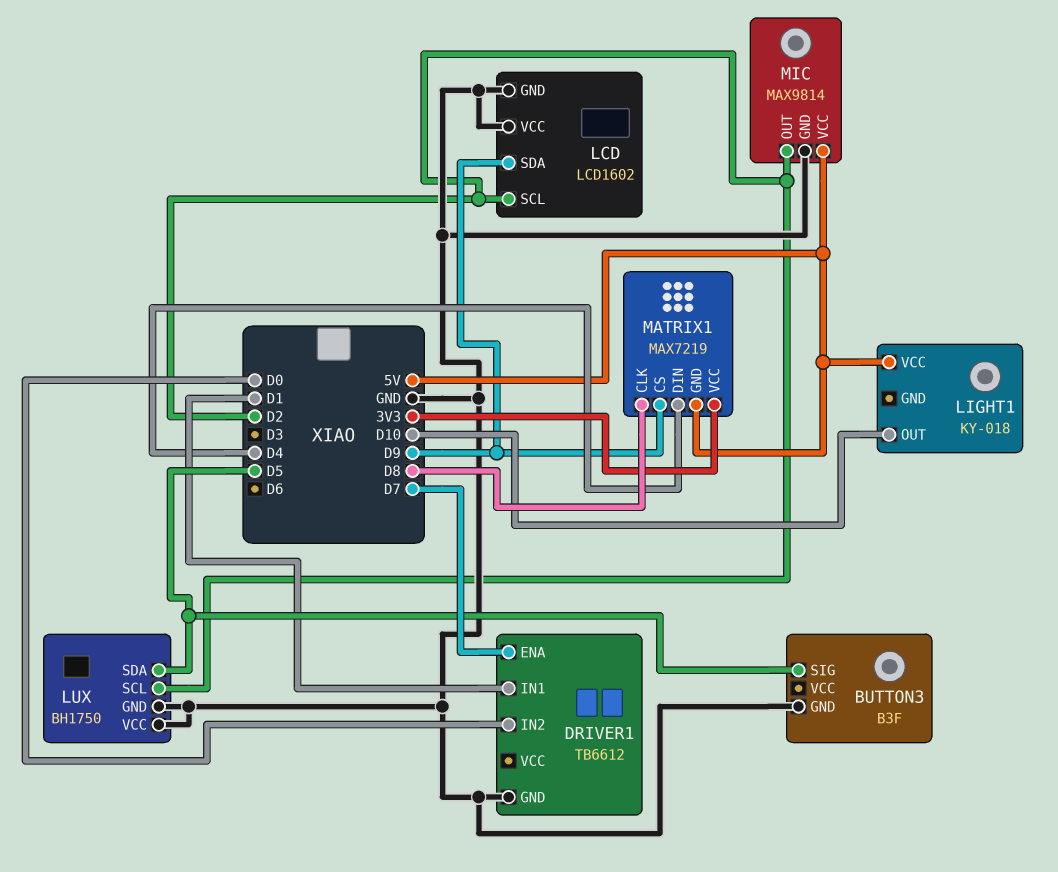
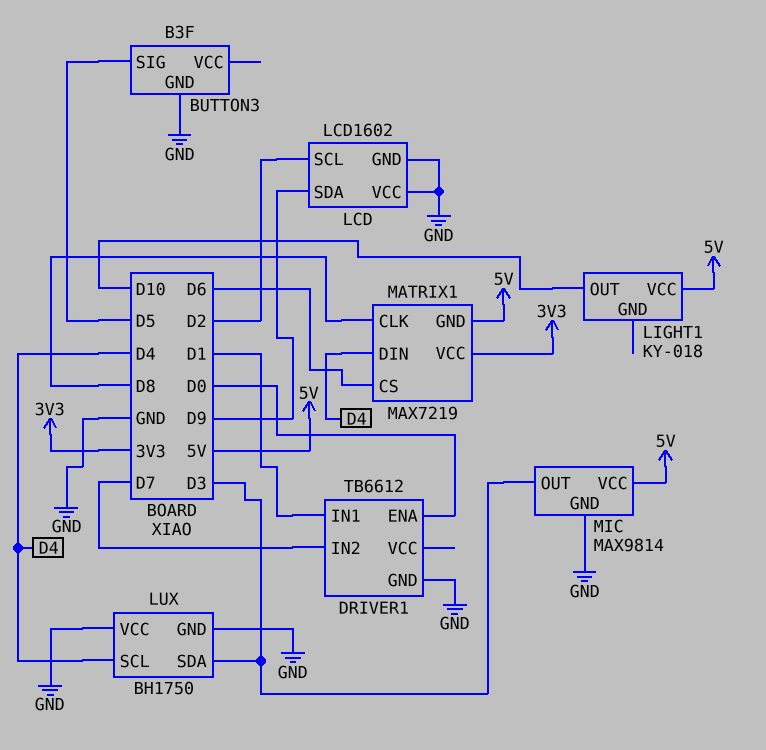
DRIVER1 pin ENA: D7 -> D0
DRIVER1 pin IN2: D0 -> D7
LUX pin SCL: D2 -> D4
LUX pin SDA: D5 -> D3
MATRIX1 pin CS: D9 -> D6
MIC pin OUT: D2 -> D3

